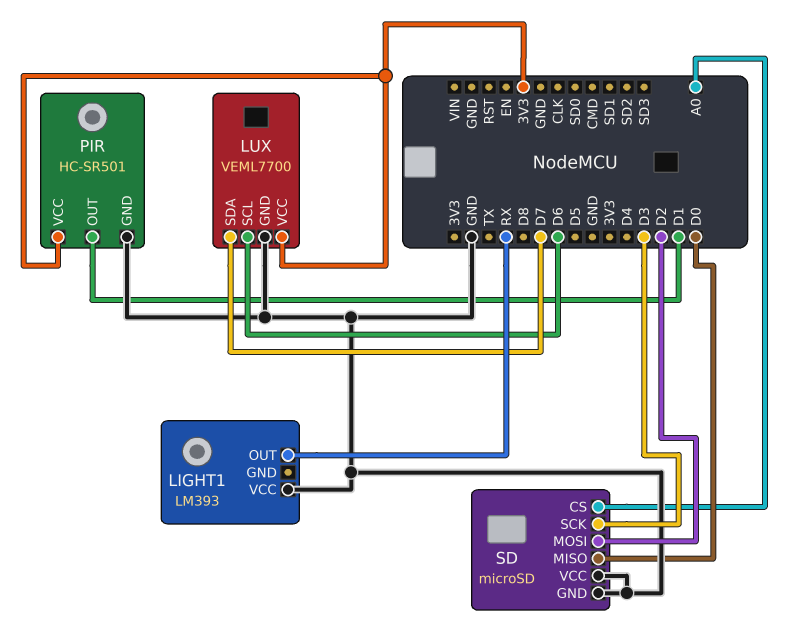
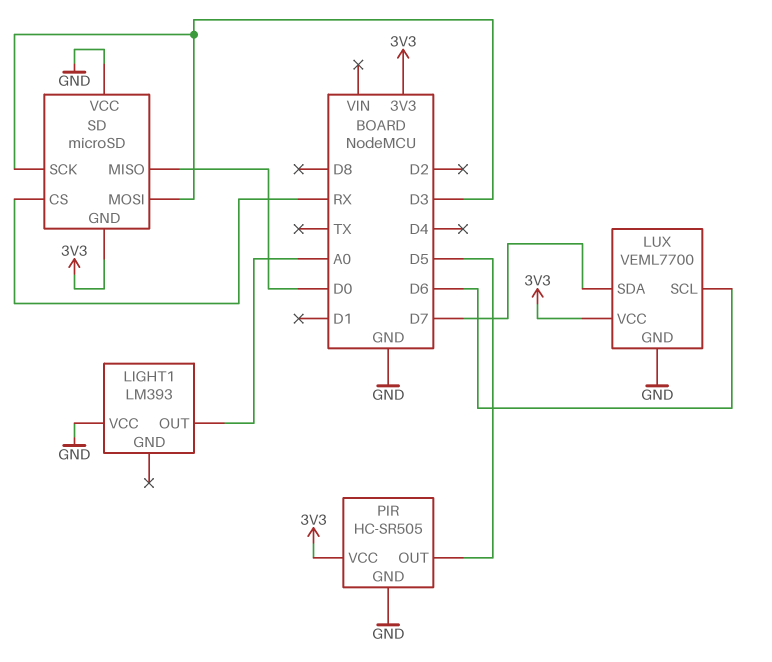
LIGHT1 pin OUT: RX -> A0
PIR: HC-SR501 -> HC-SR505
PIR pin OUT: D1 -> D5
SD pin CS: A0 -> RX
SD pin GND: GND -> 3V3
SD pin MOSI: D2 -> D3

